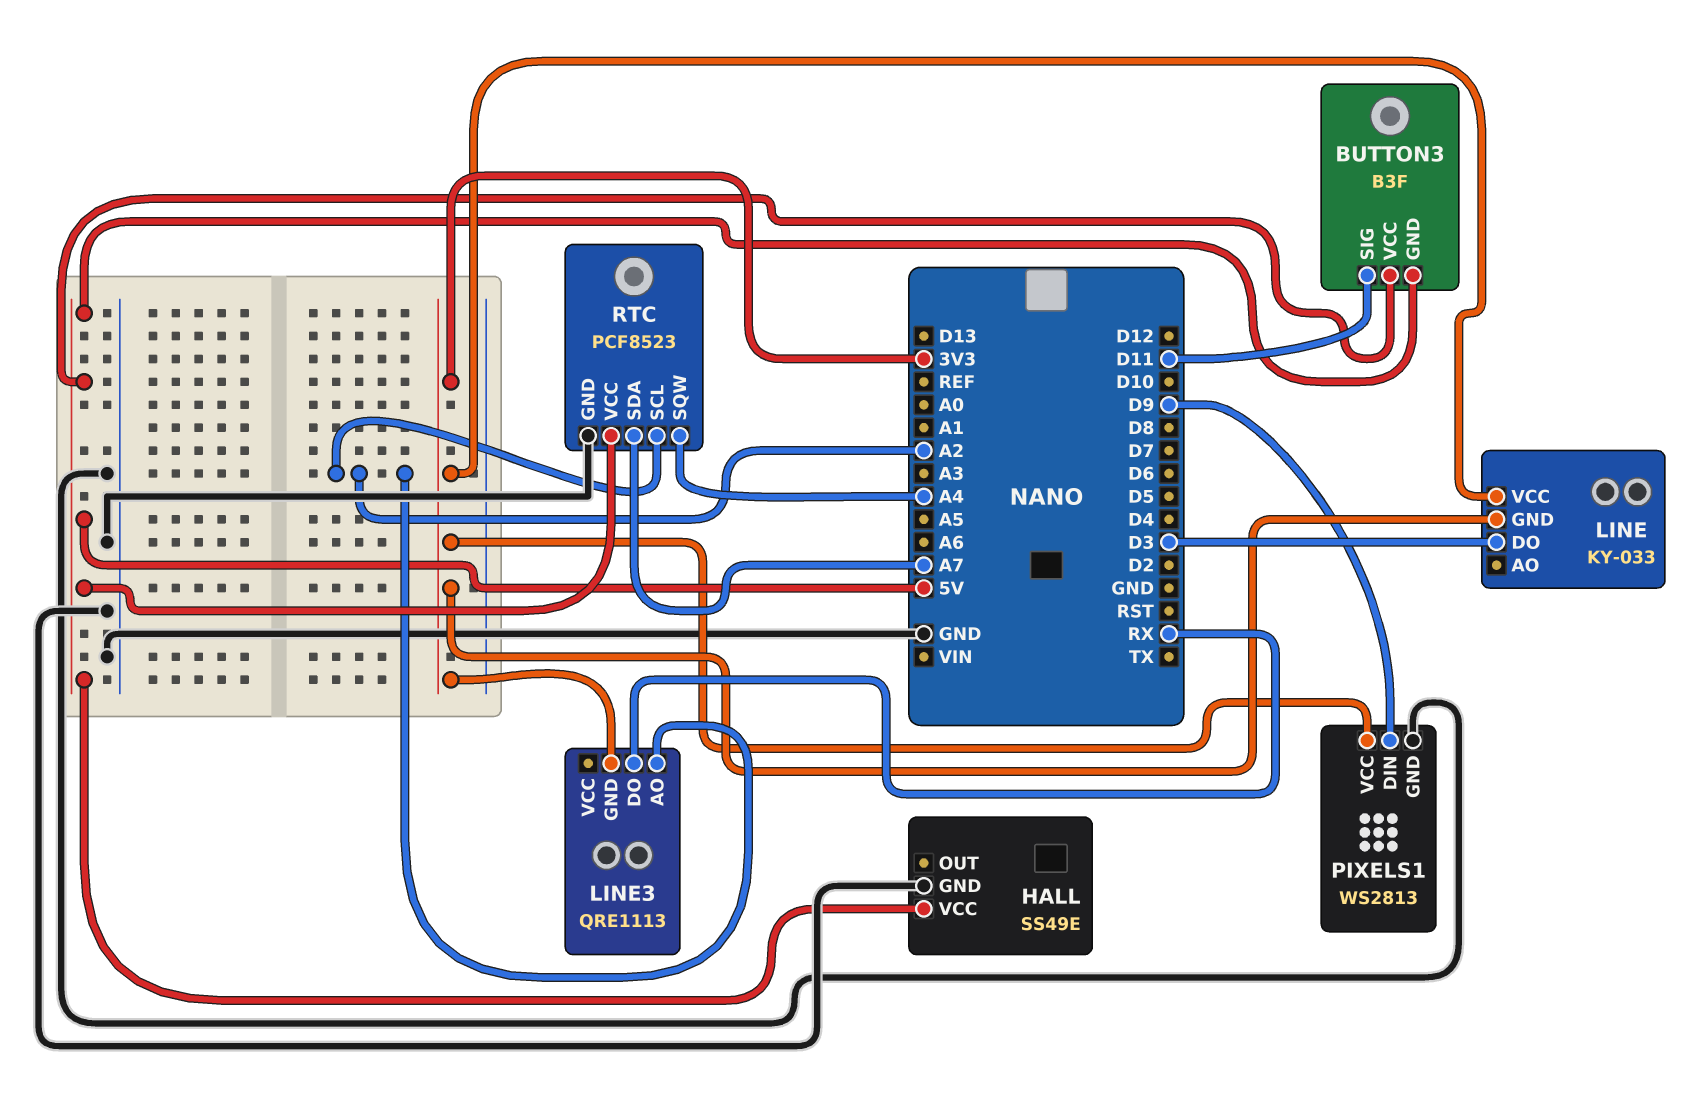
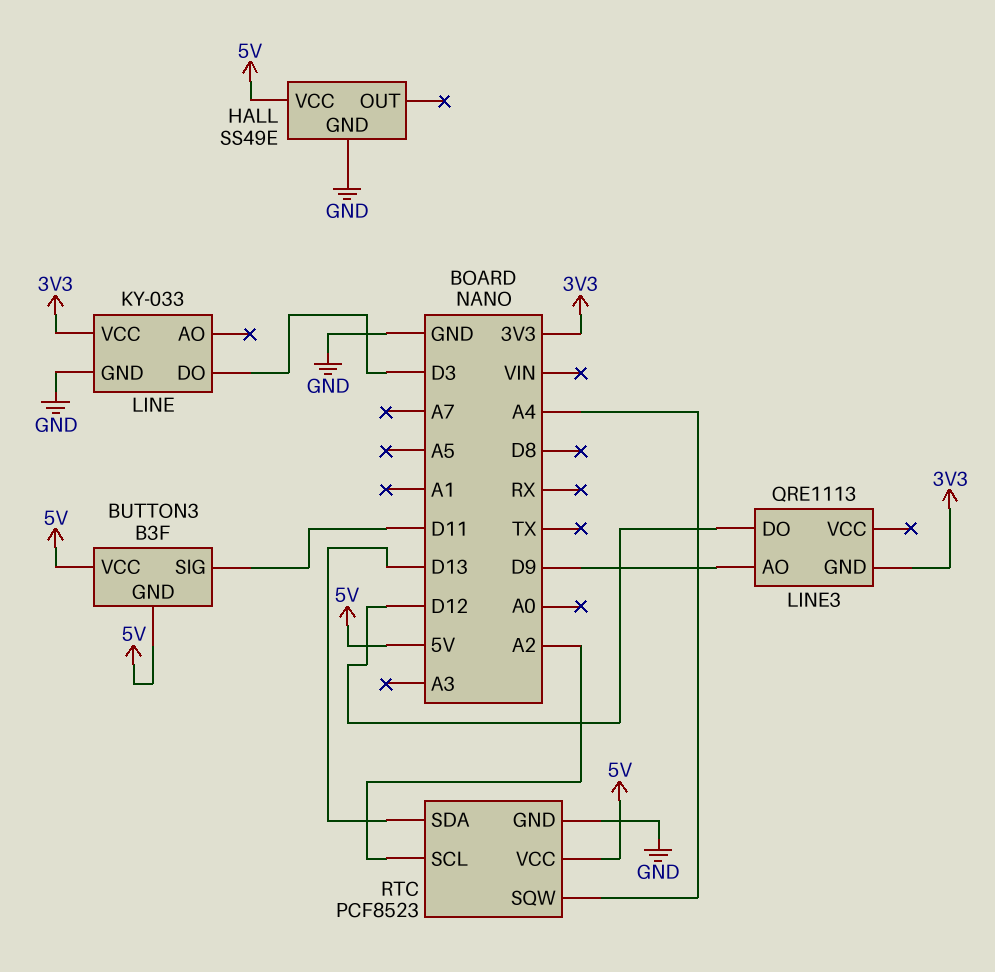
LINE pin GND: 3V3 -> GND
LINE3 pin AO: A2 -> D9
LINE3 pin DO: RX -> D12
PIXELS1: WS2813 -> none
PIXELS1 pin DIN: D9 -> none
PIXELS1 pin GND: GND -> none
PIXELS1 pin VCC: 3V3 -> none
RTC pin SDA: A7 -> D13

